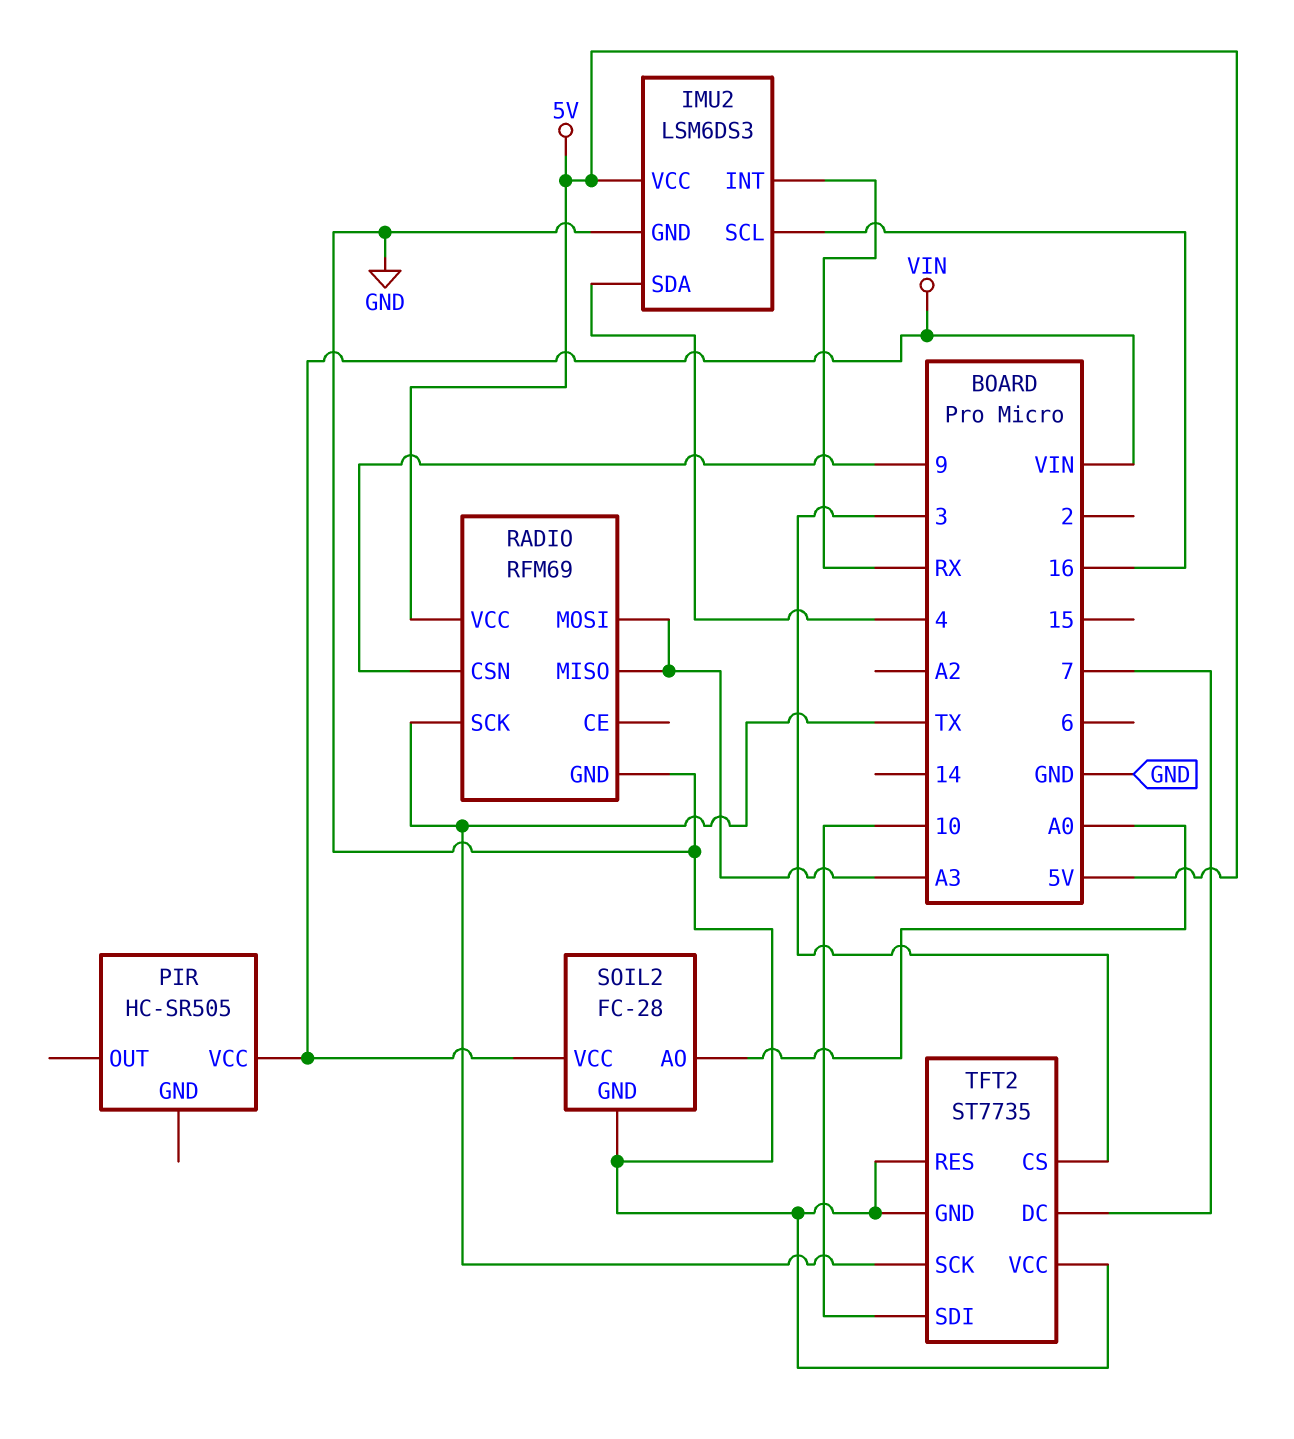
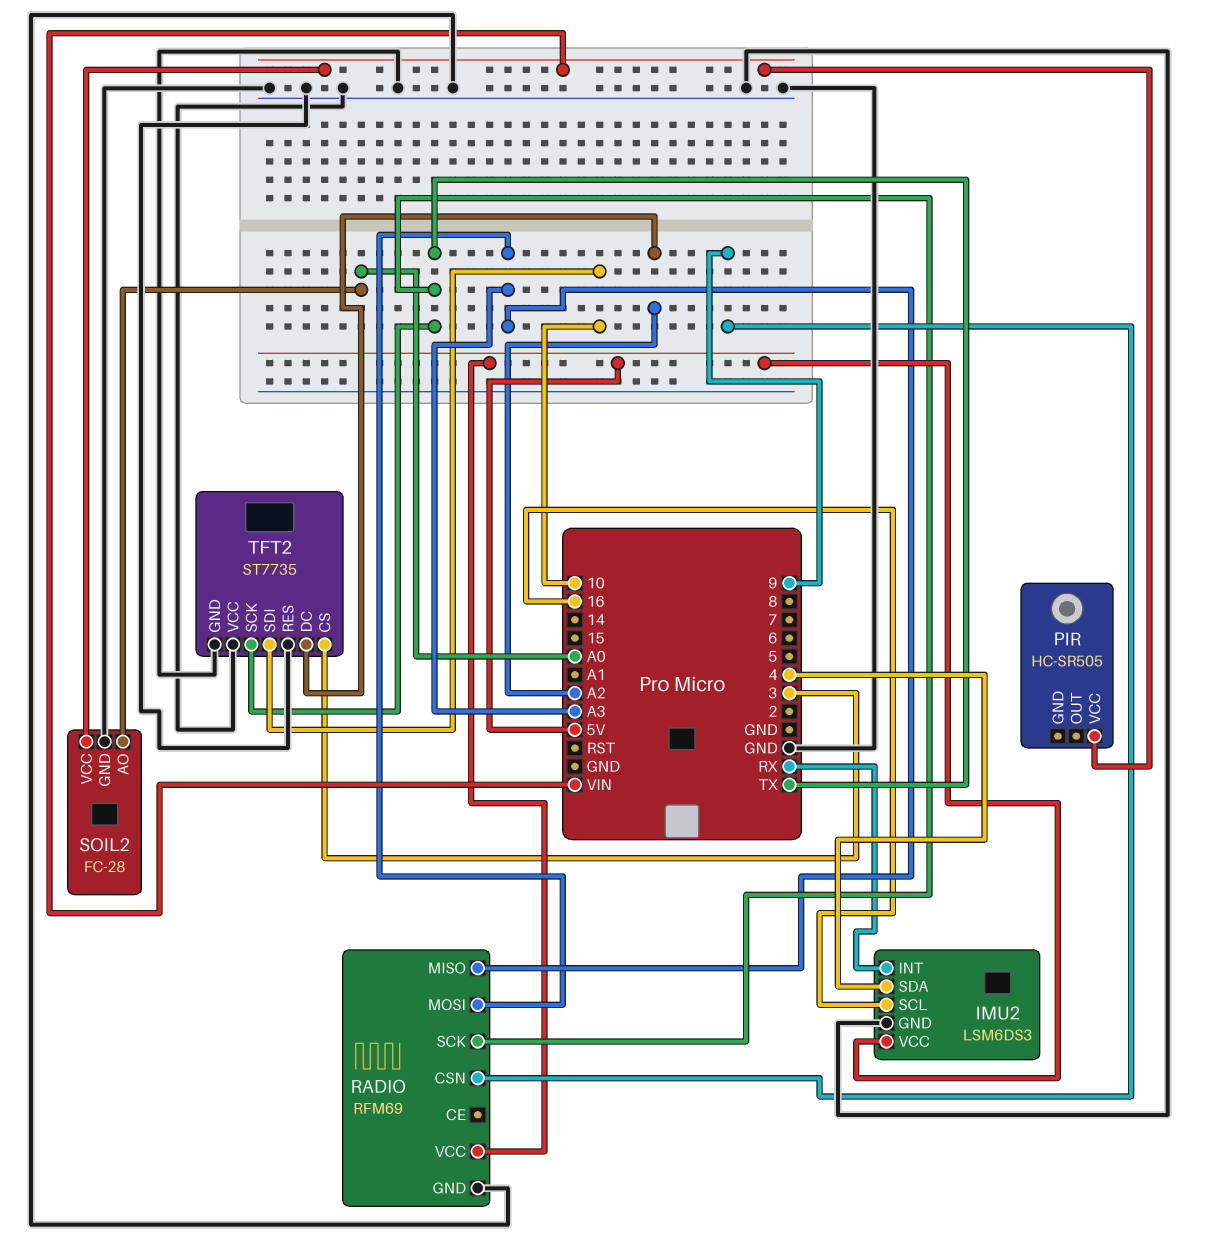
TFT2 pin DC: 7 -> A2

